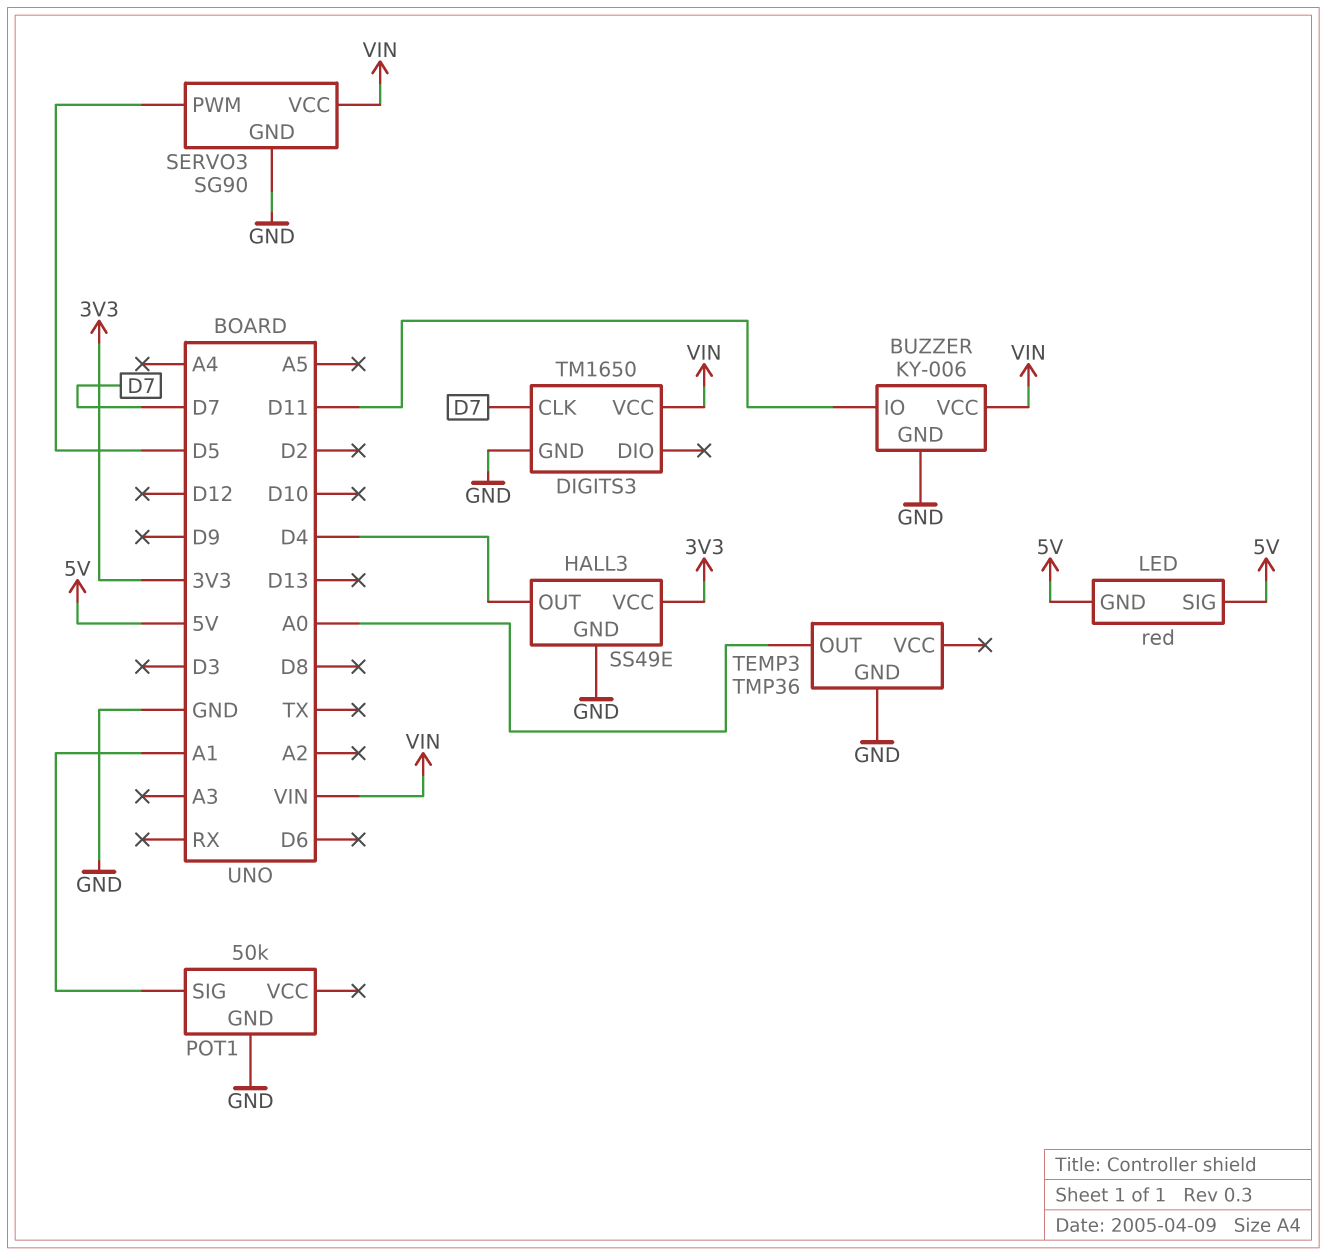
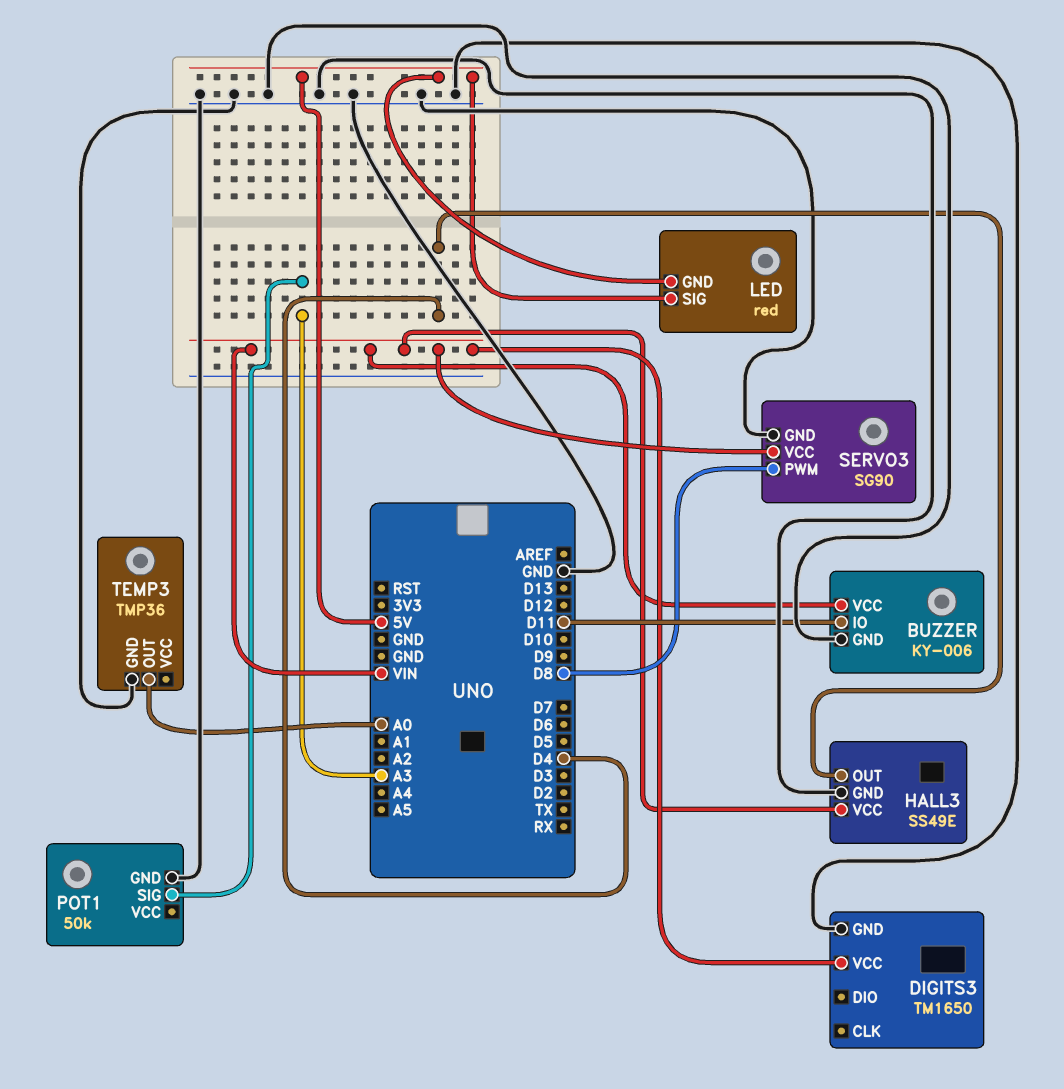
DIGITS3 pin CLK: D7 -> none
HALL3 pin VCC: 3V3 -> VIN
POT1 pin SIG: A1 -> A3
SERVO3 pin PWM: D5 -> D8

